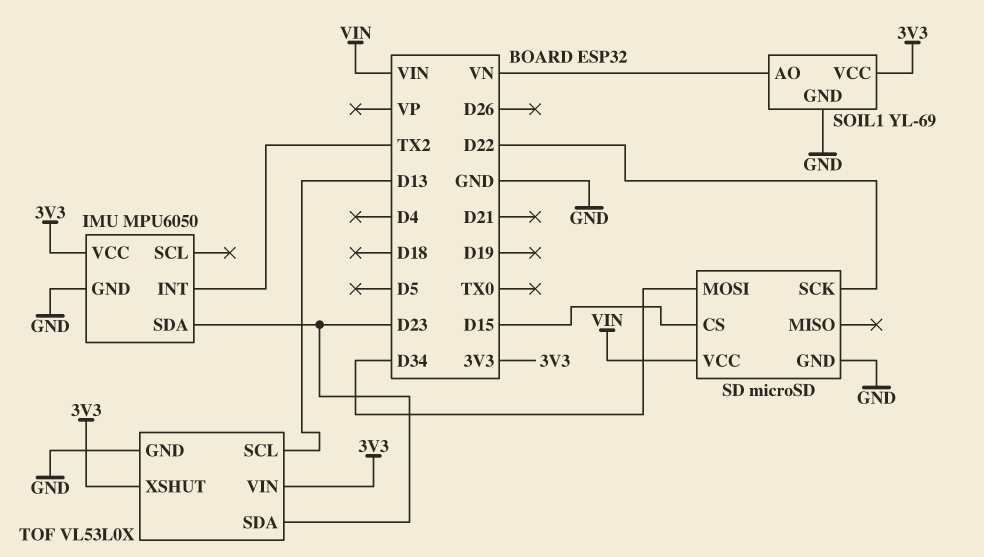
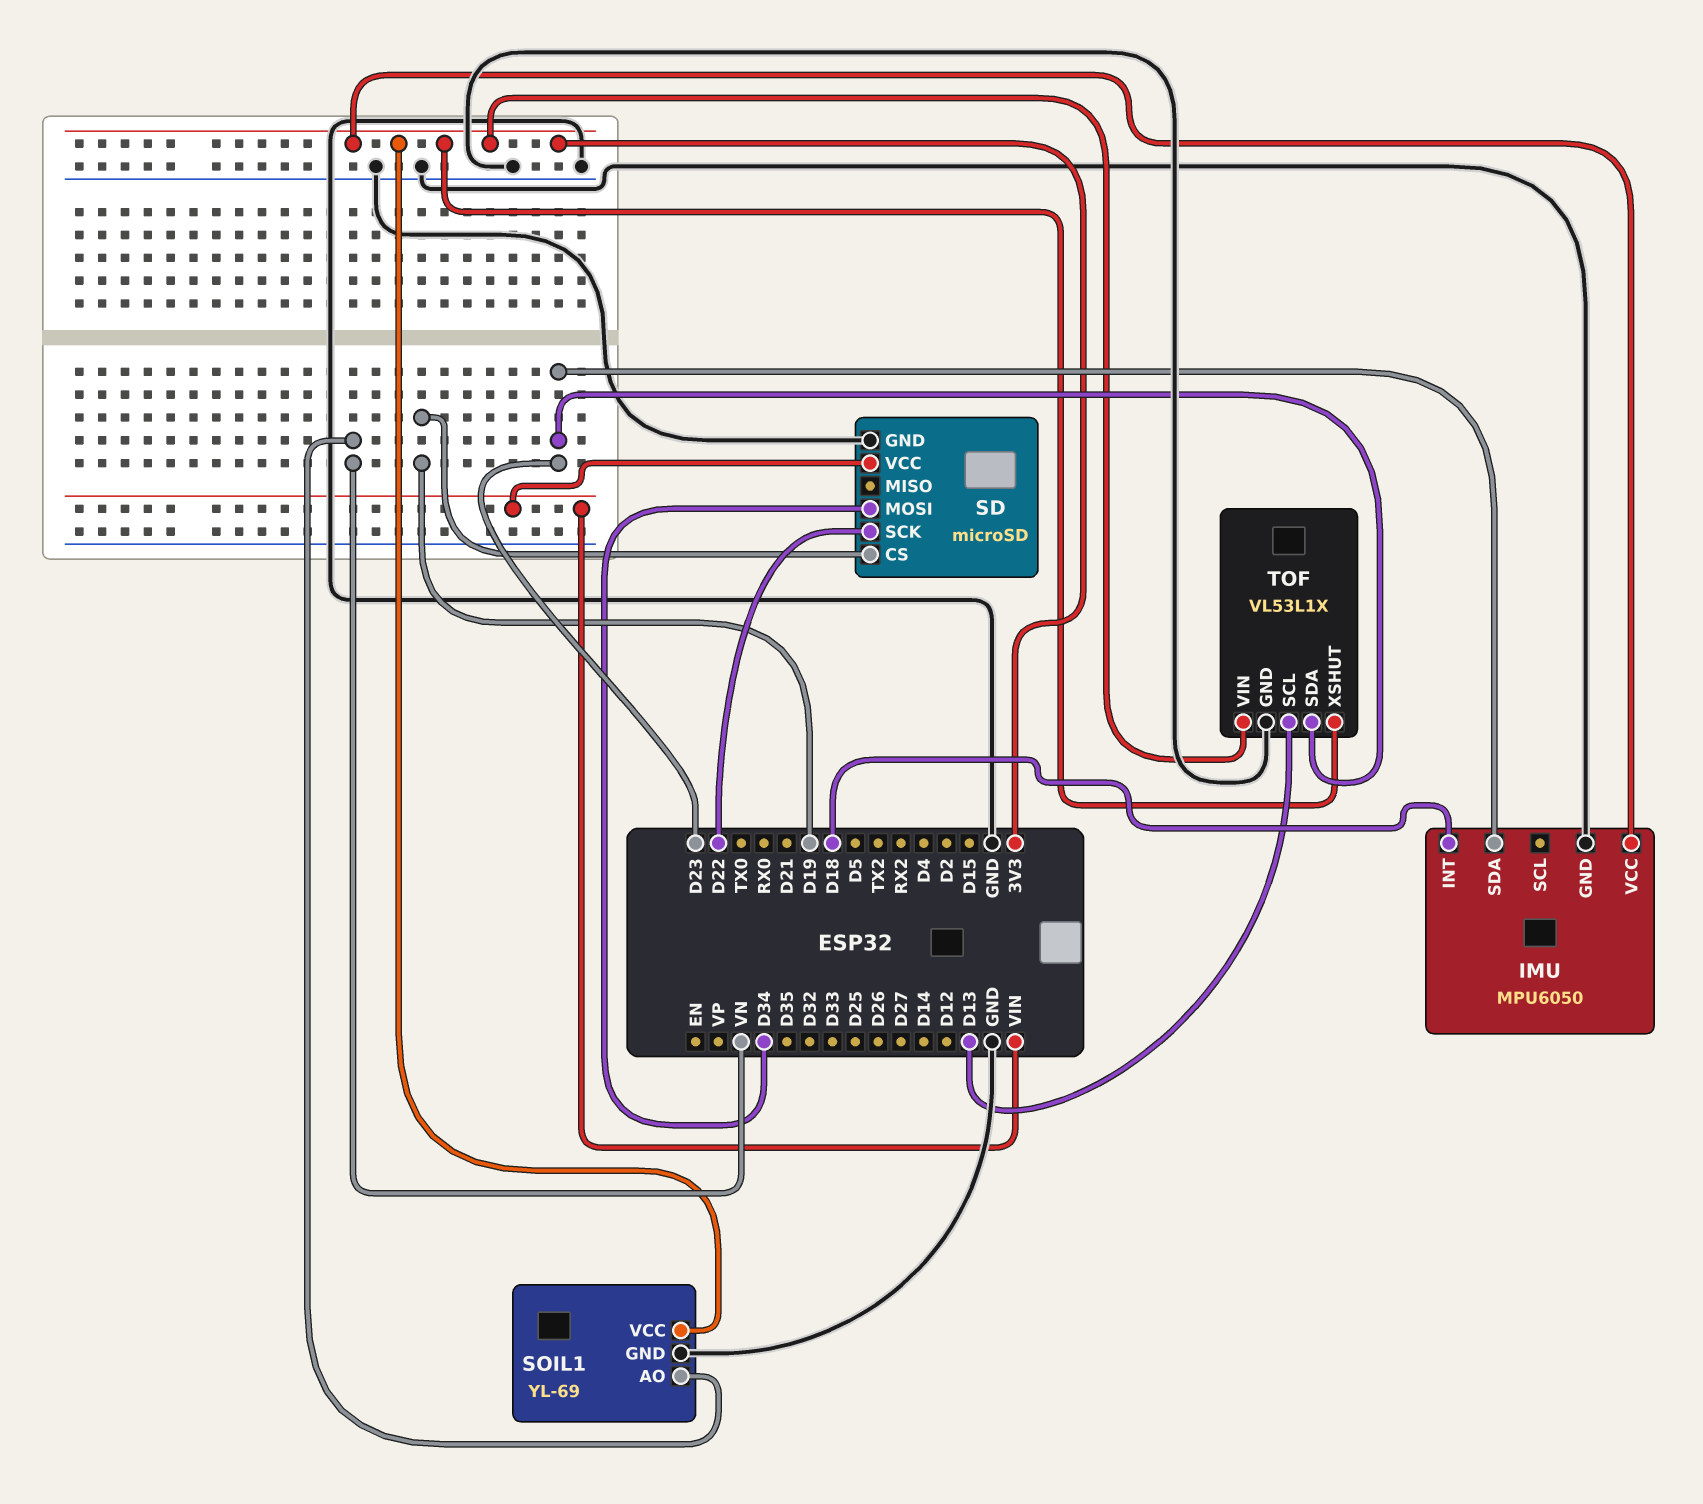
IMU pin INT: TX2 -> D18
SD pin CS: D15 -> D19
TOF: VL53L0X -> VL53L1X

